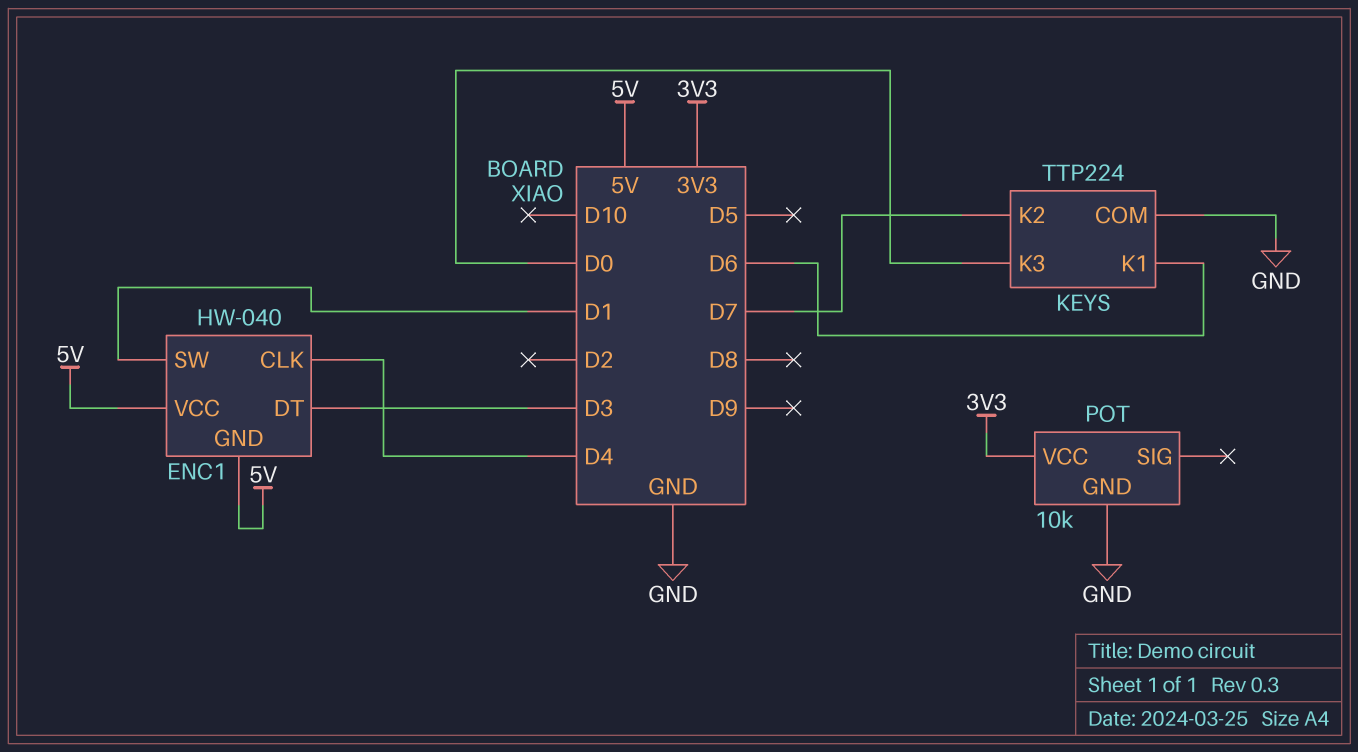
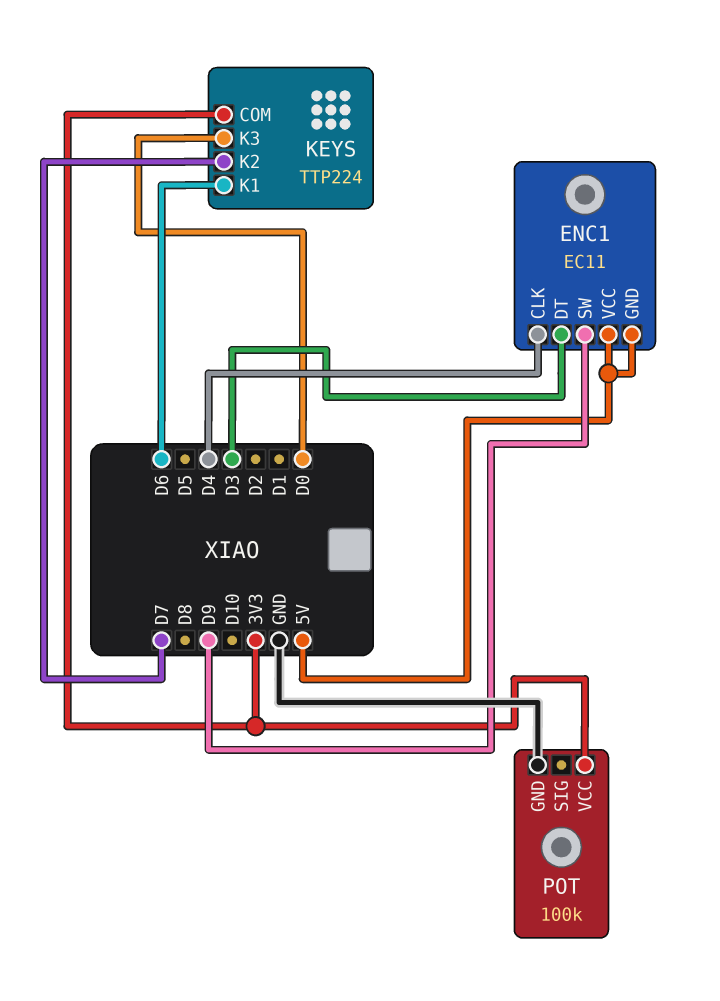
ENC1: HW-040 -> EC11
ENC1 pin SW: D1 -> D9
KEYS pin COM: GND -> 3V3
POT: 10k -> 100k

